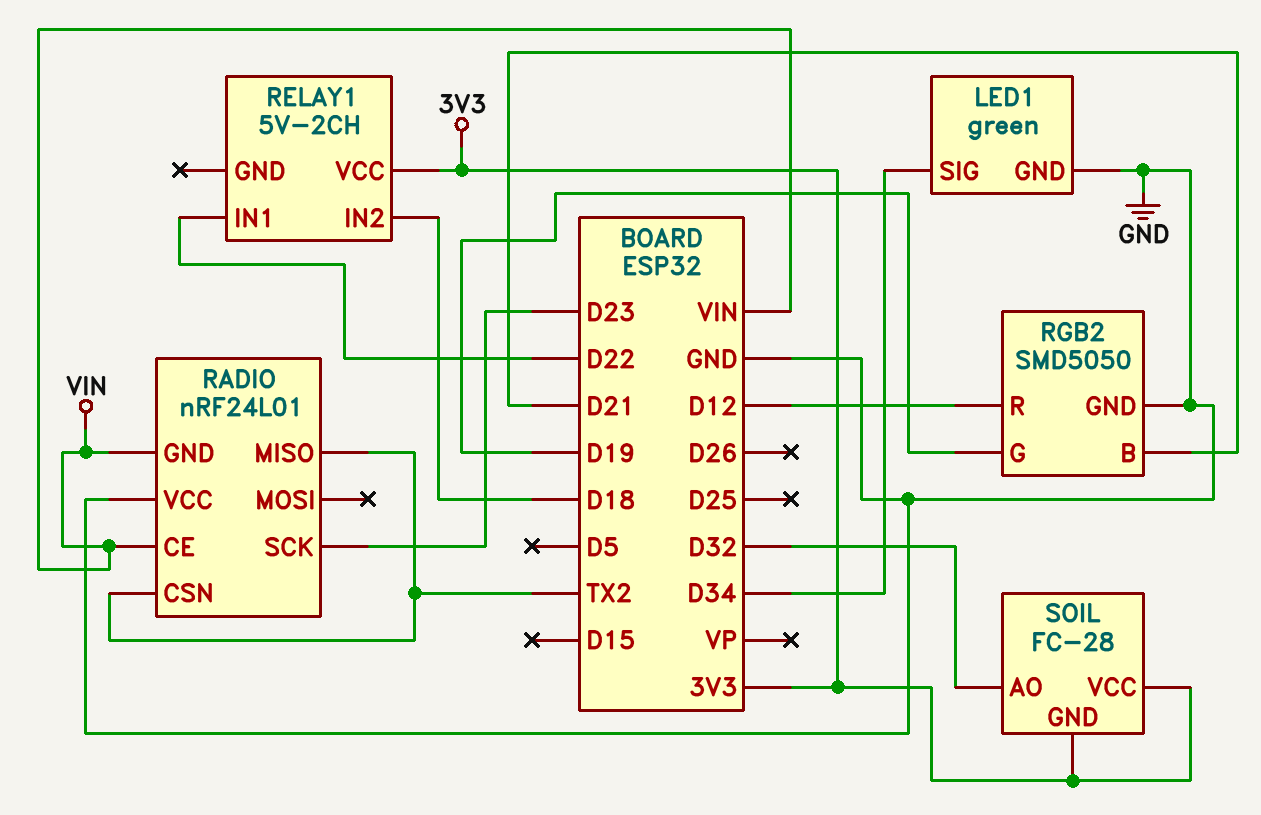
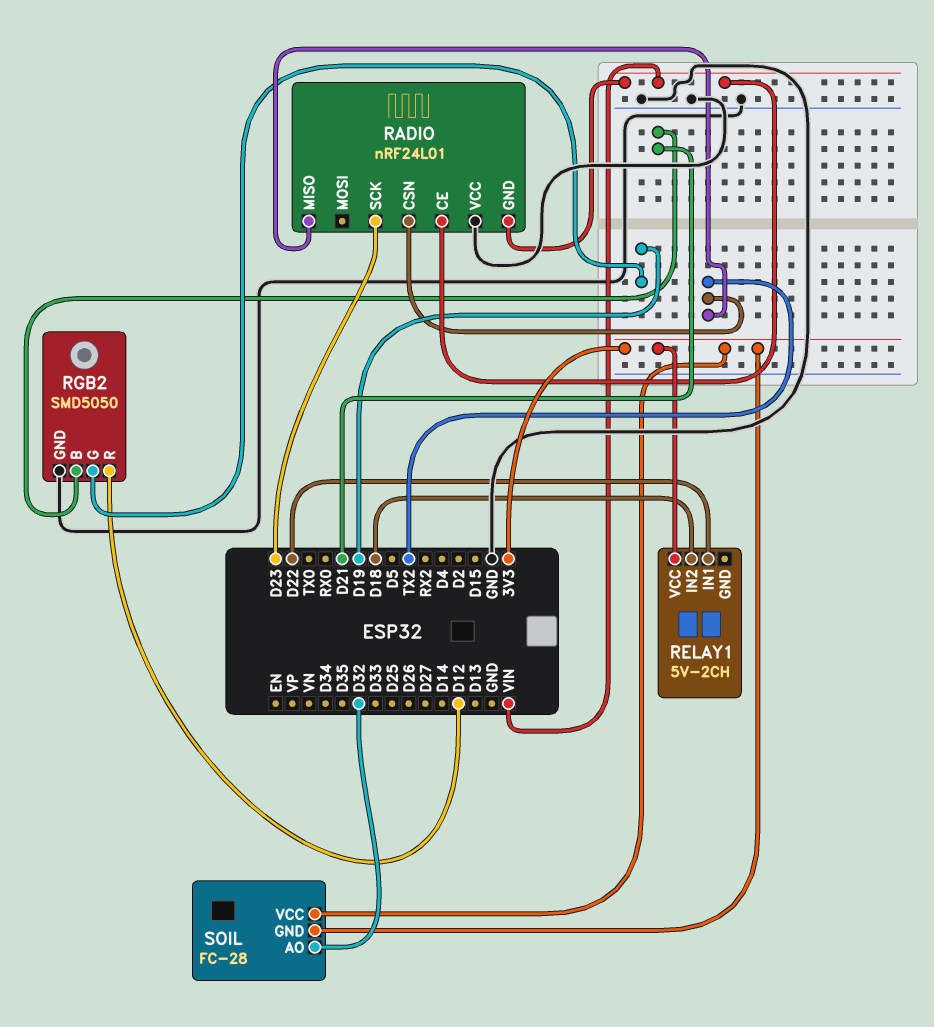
LED1: green -> none
LED1 pin GND: GND -> none
LED1 pin SIG: D34 -> none

